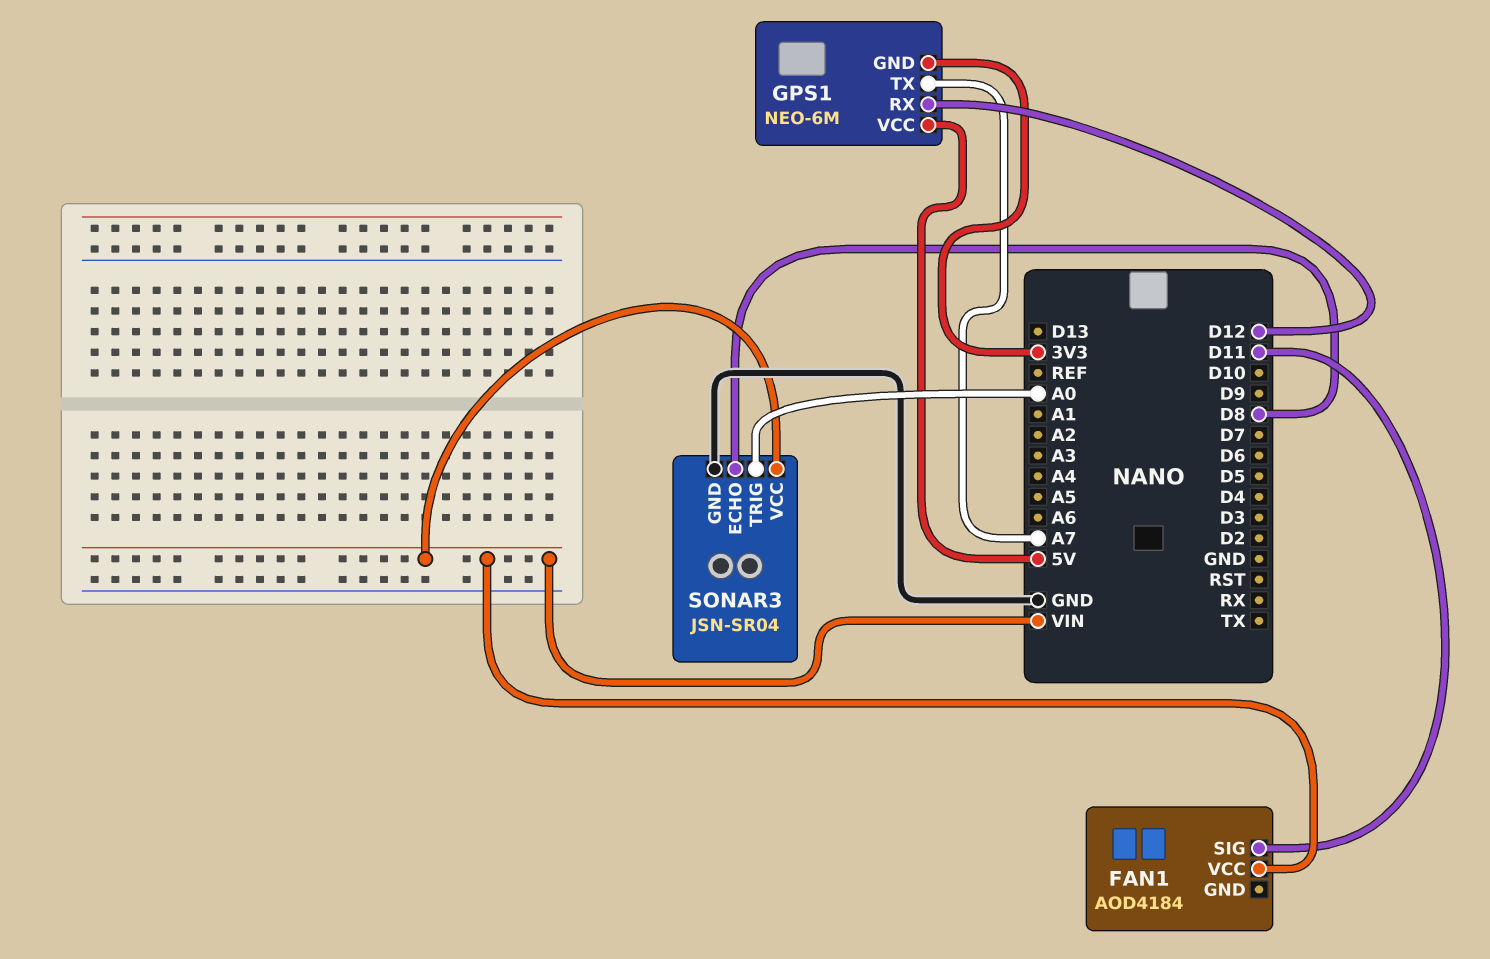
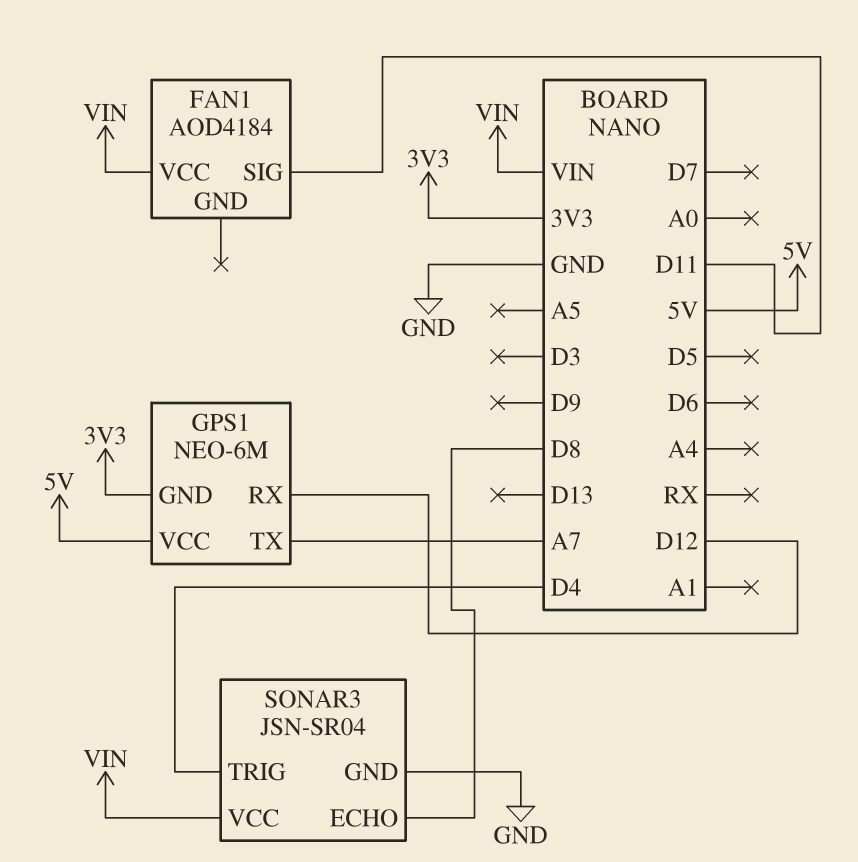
SONAR3 pin TRIG: A0 -> D4

